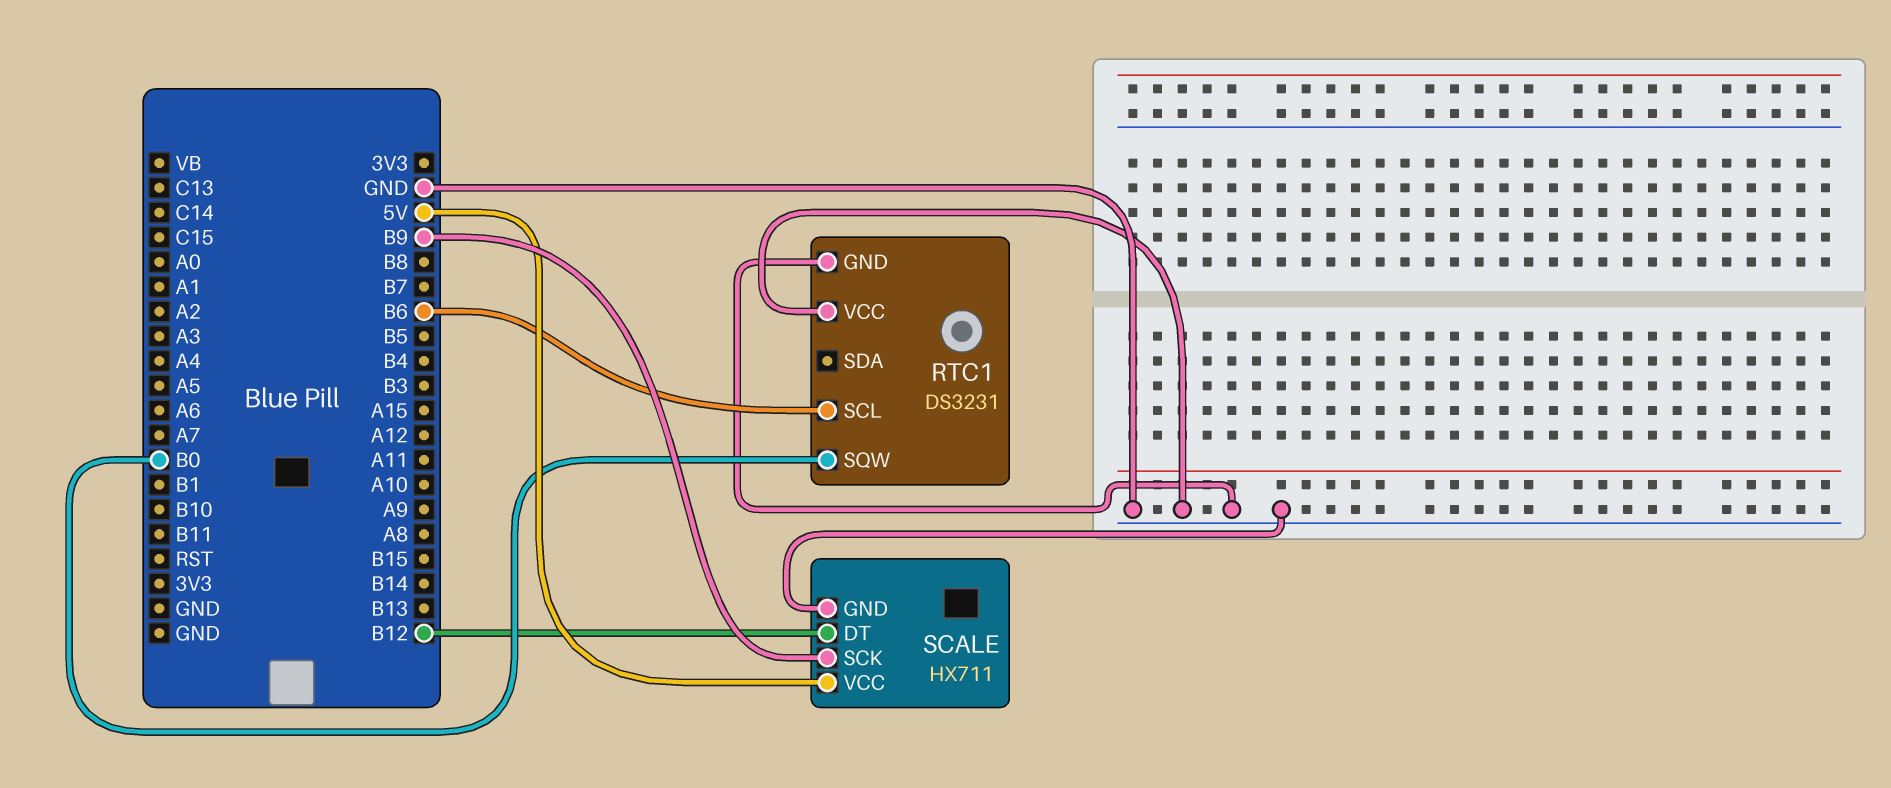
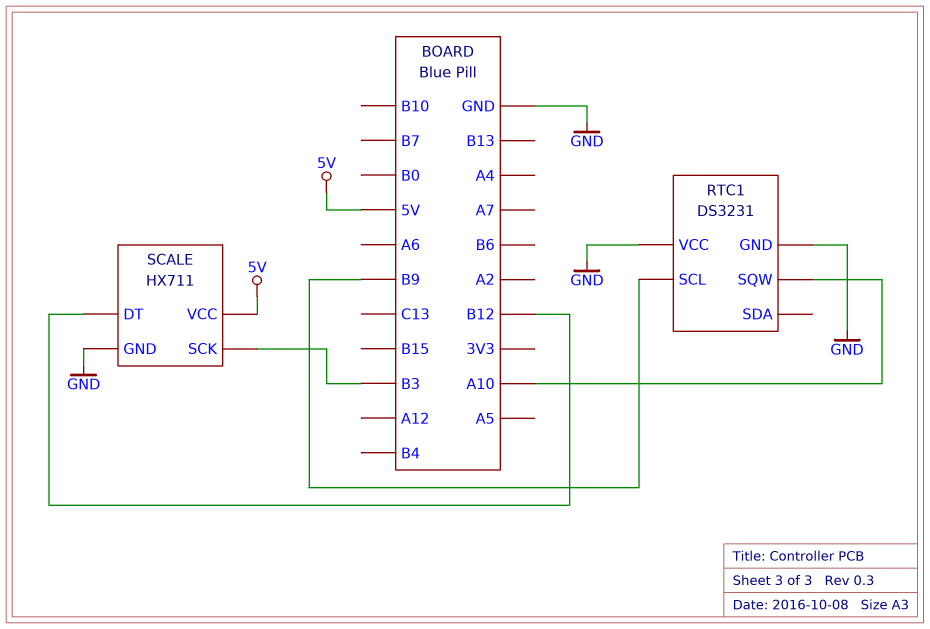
RTC1 pin SCL: B6 -> B9
RTC1 pin SQW: B0 -> A10
SCALE pin SCK: B9 -> B3

